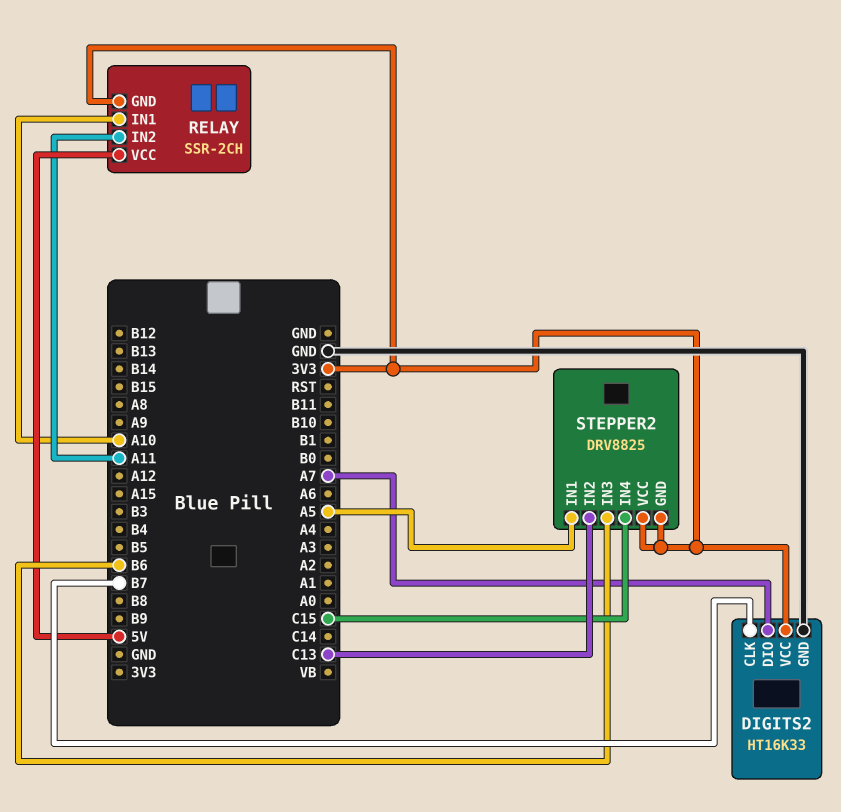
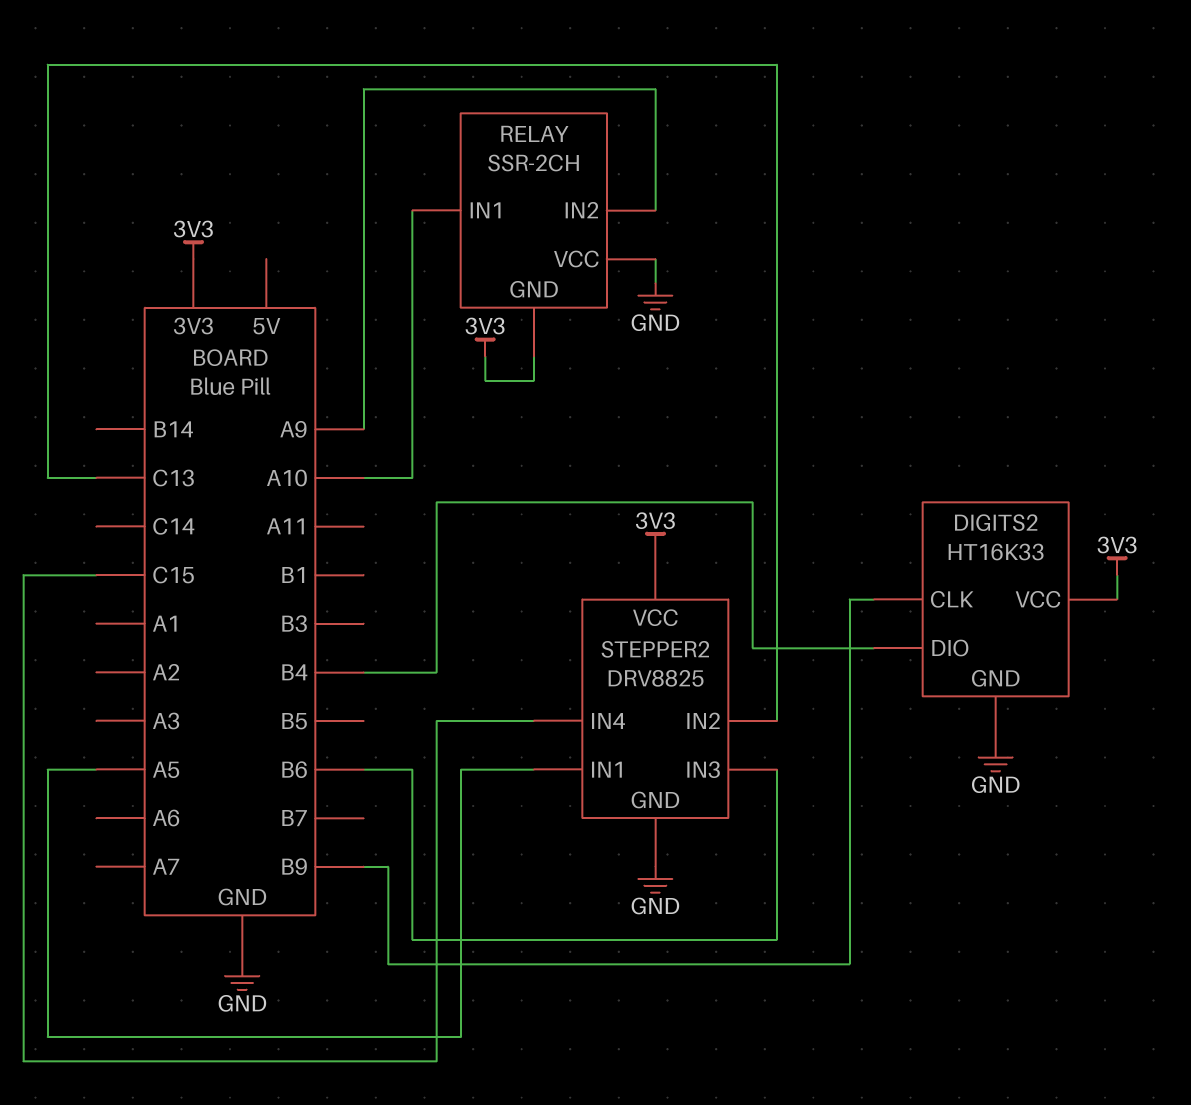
DIGITS2 pin CLK: B7 -> B9
DIGITS2 pin DIO: A7 -> B4
RELAY pin IN2: A11 -> A9
RELAY pin VCC: 5V -> GND
STEPPER2 pin GND: 3V3 -> GND

